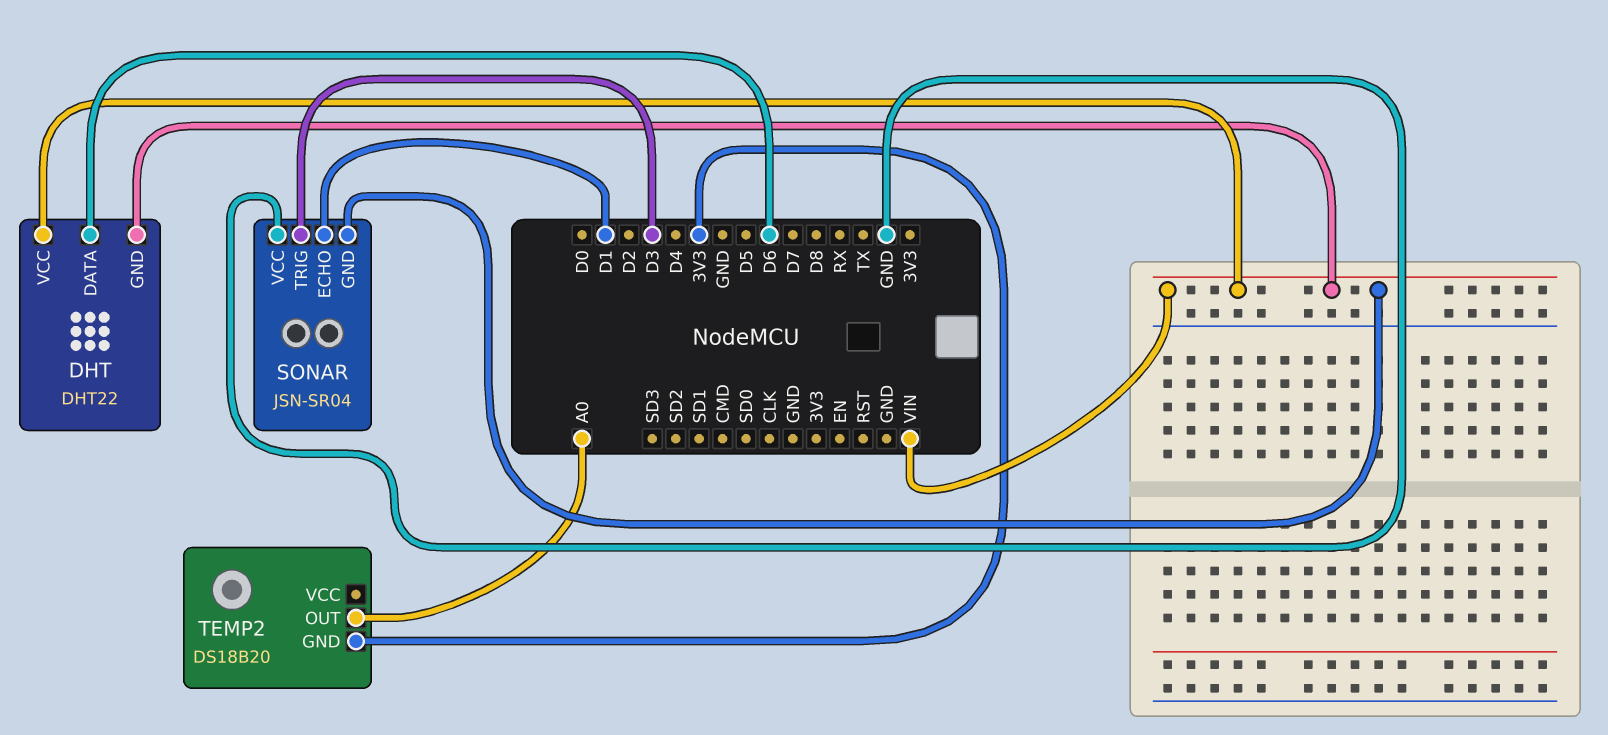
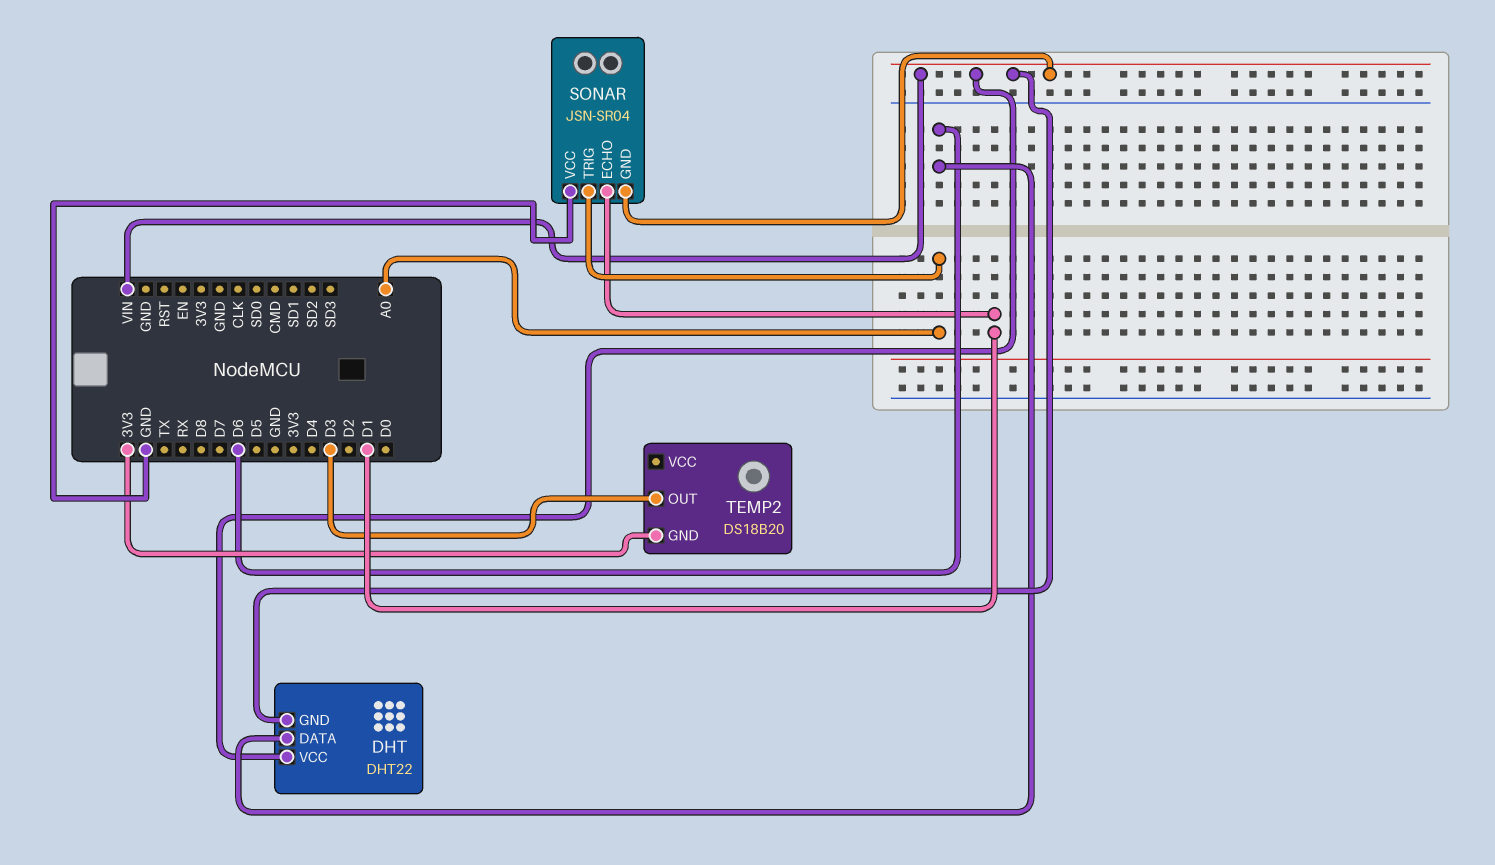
SONAR pin TRIG: D3 -> A0
TEMP2 pin OUT: A0 -> D3

